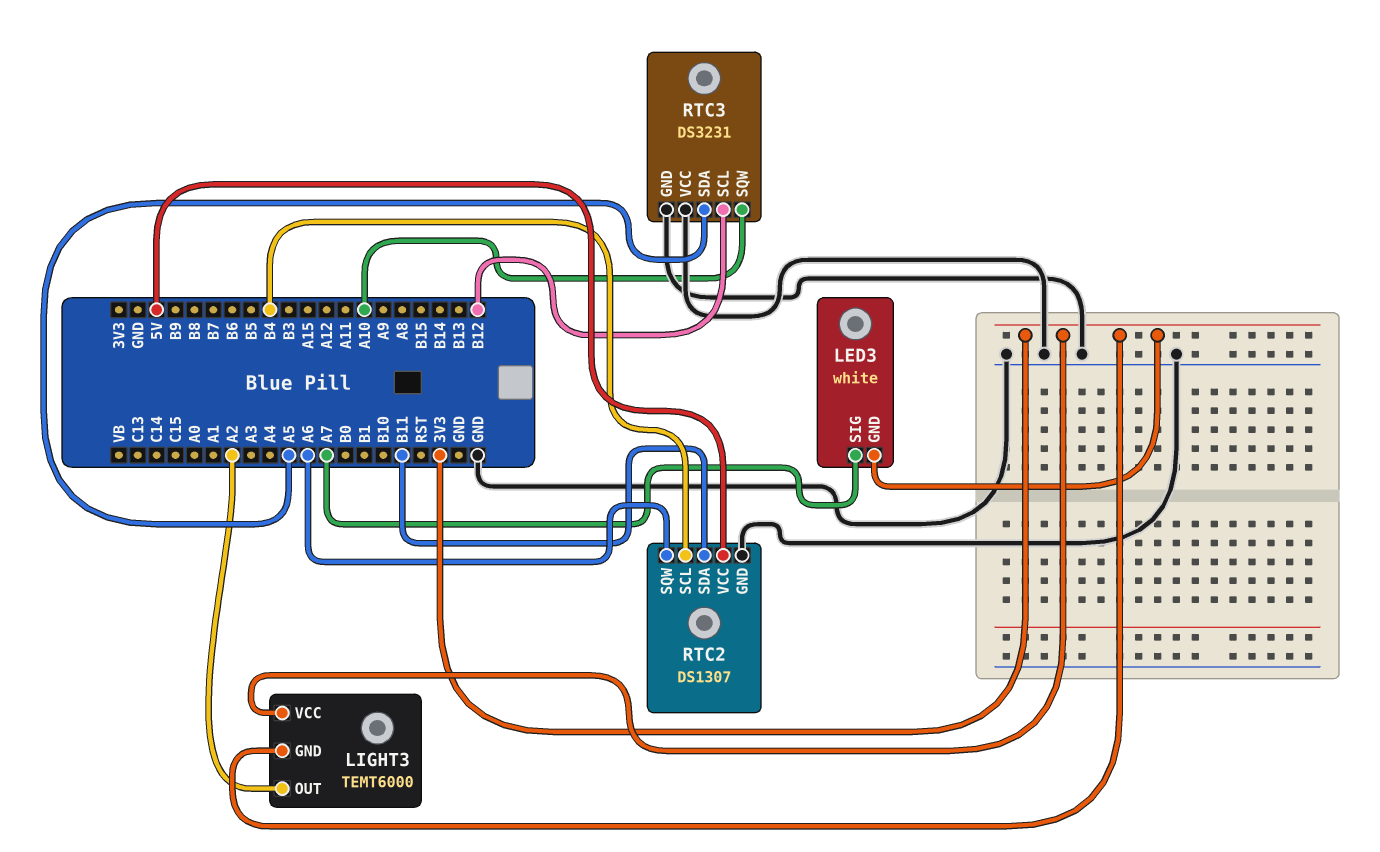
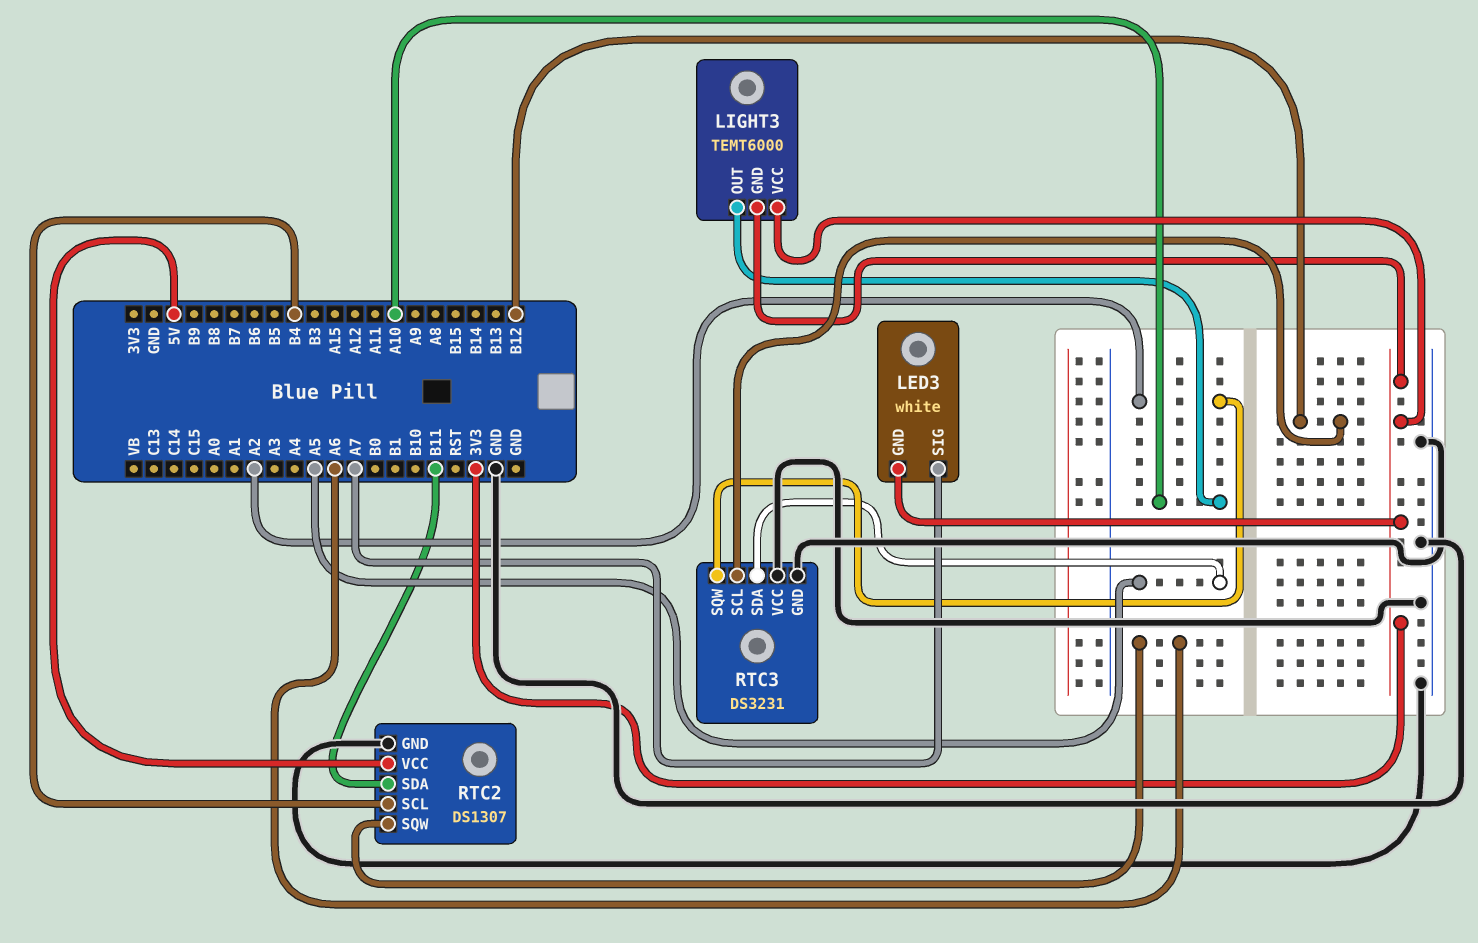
LIGHT3 pin OUT: A2 -> A10
RTC3 pin SQW: A10 -> A2

